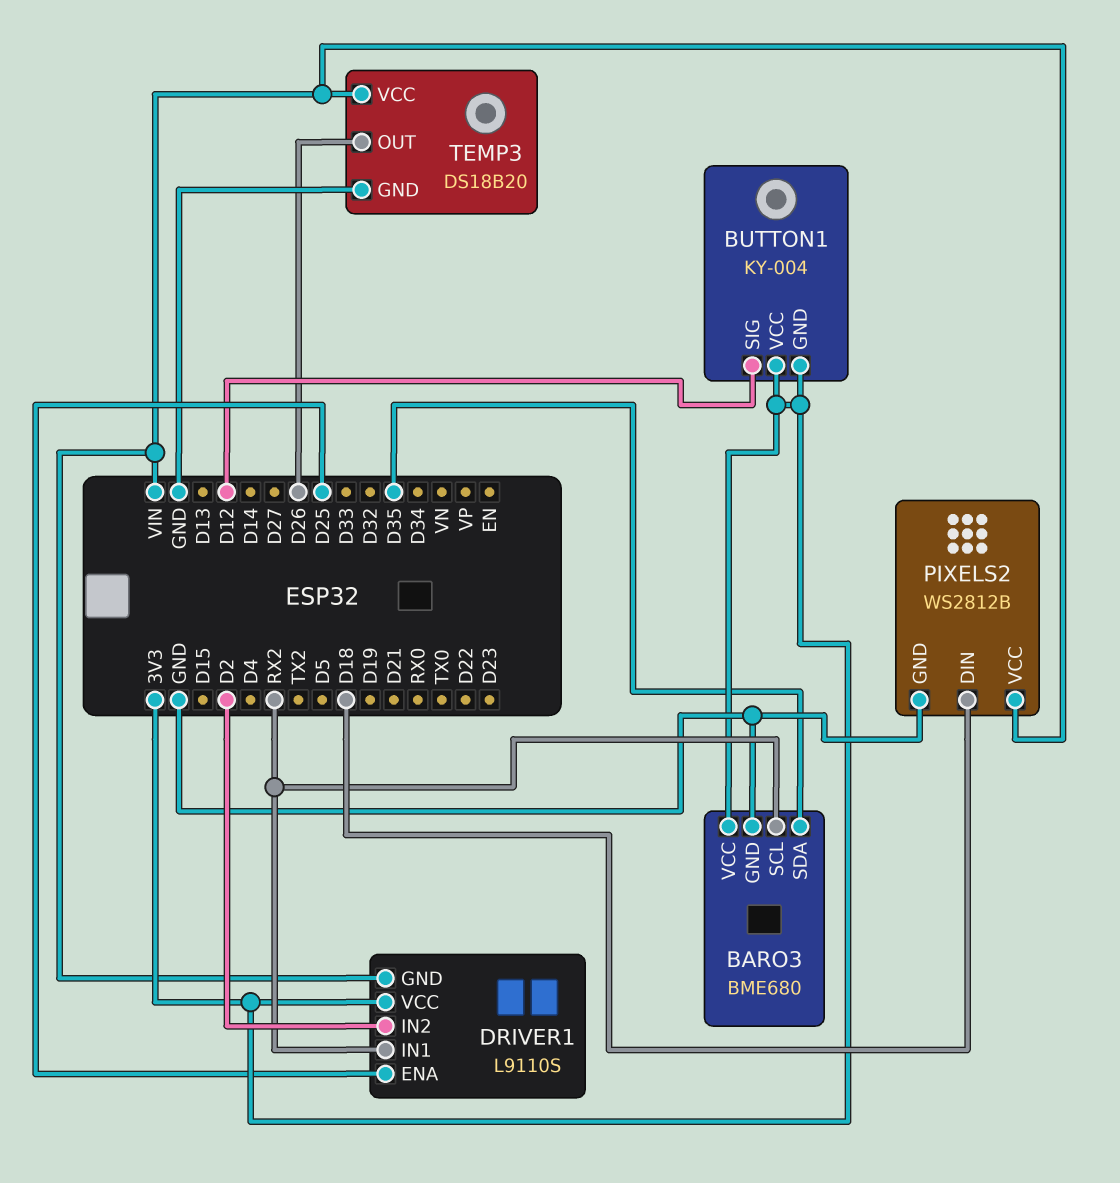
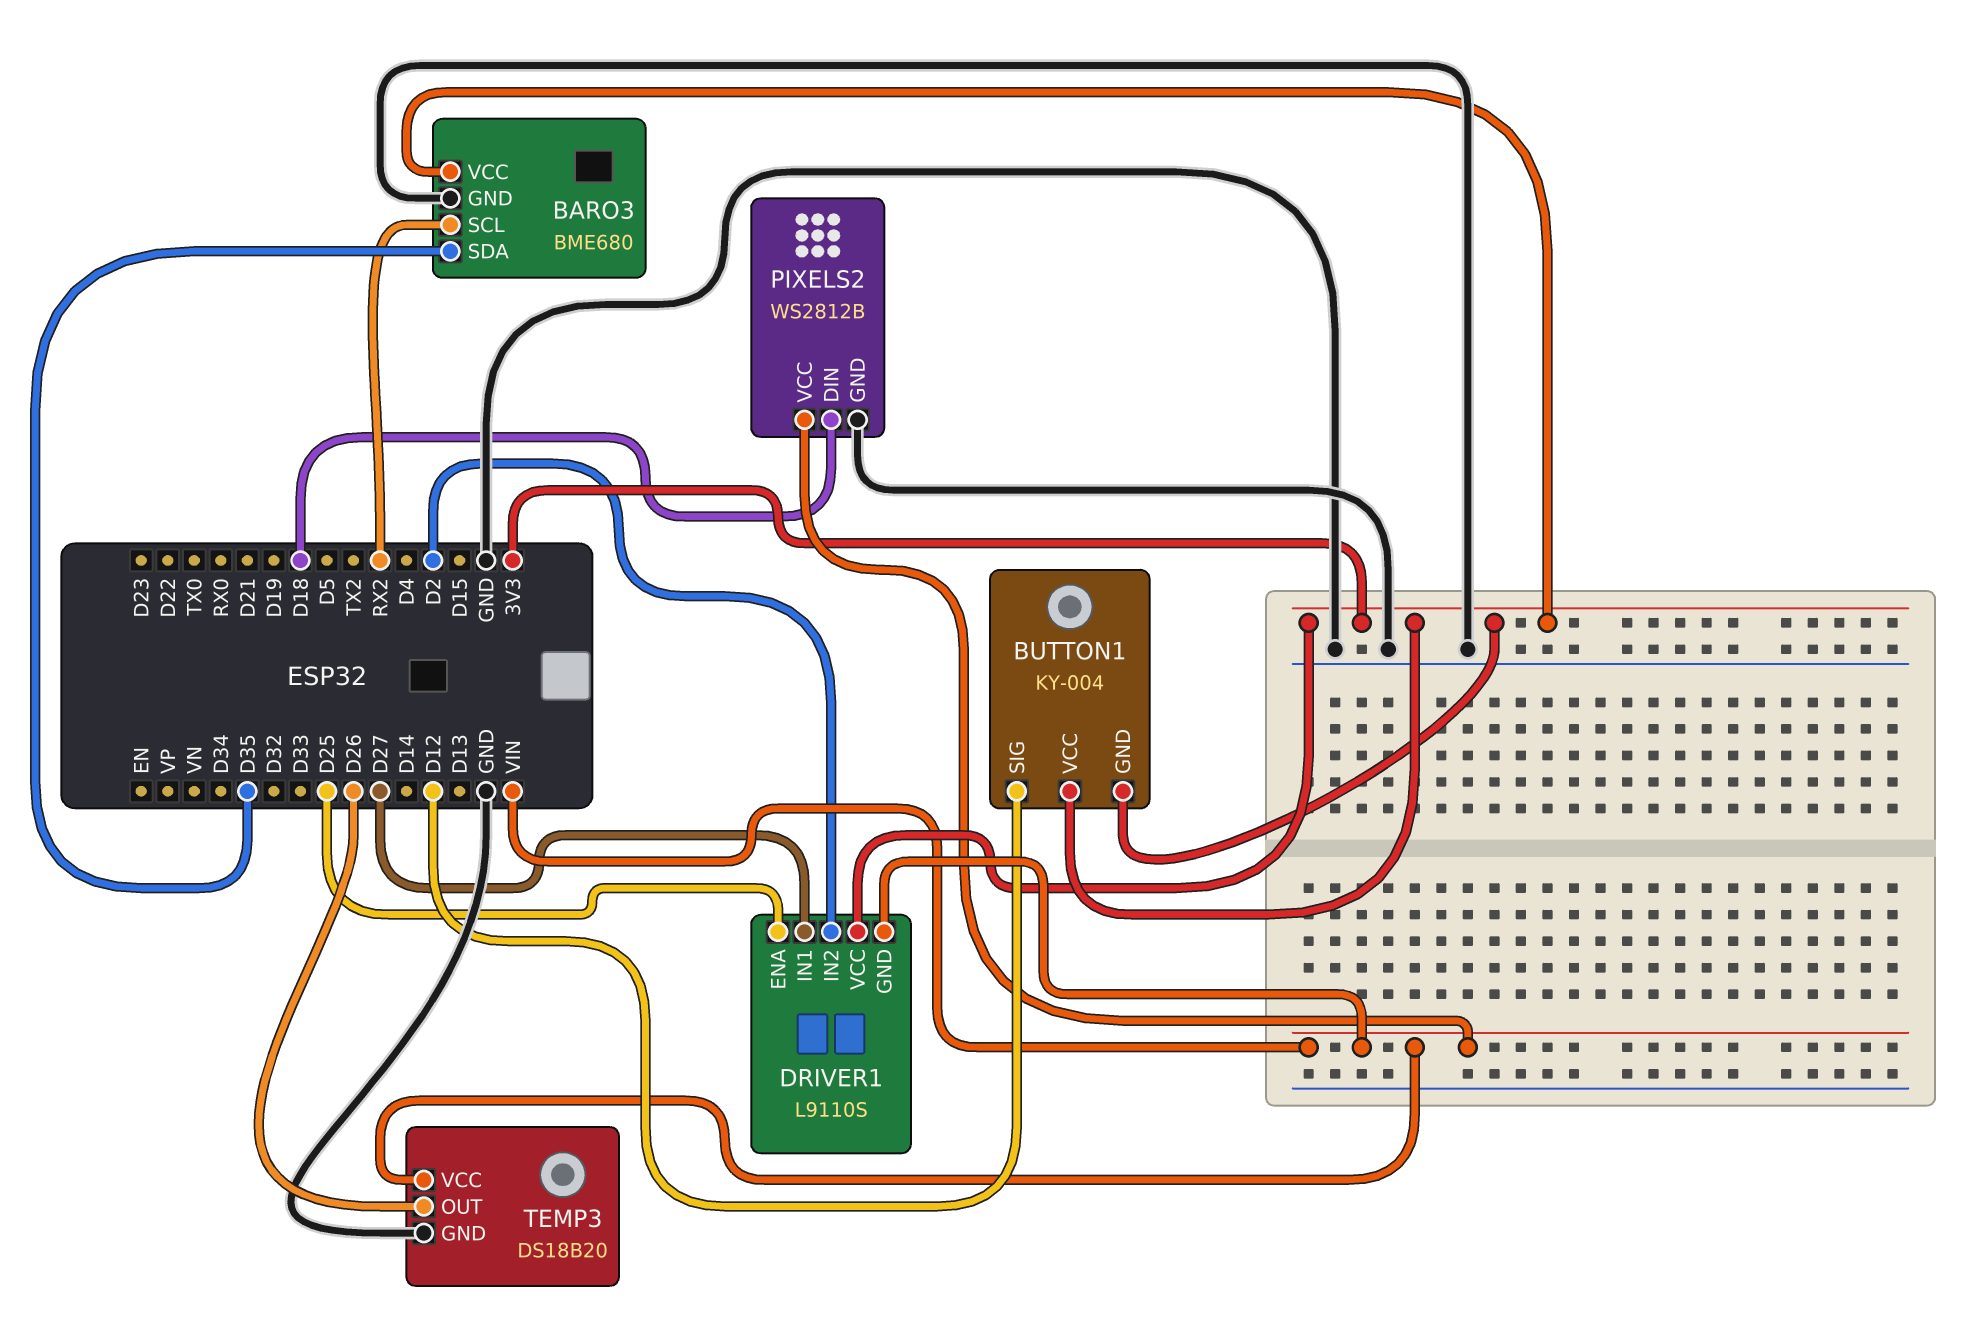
DRIVER1 pin IN1: RX2 -> D27

